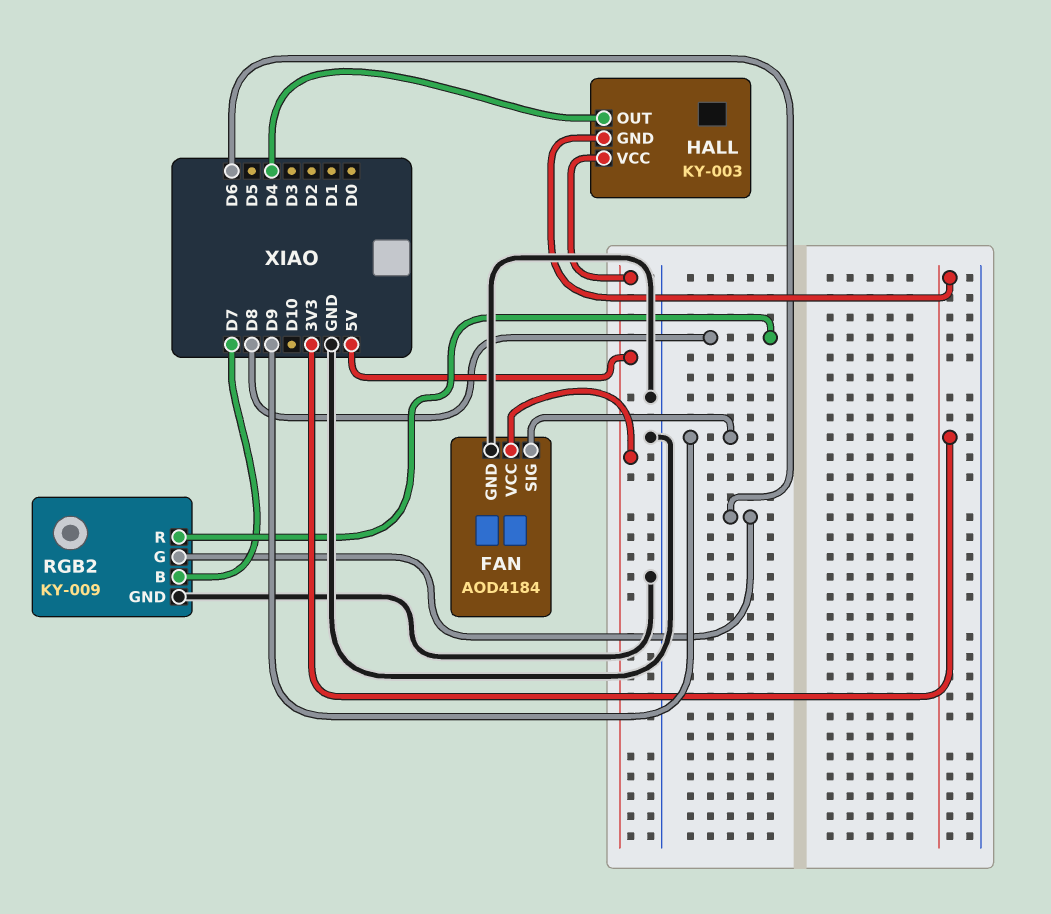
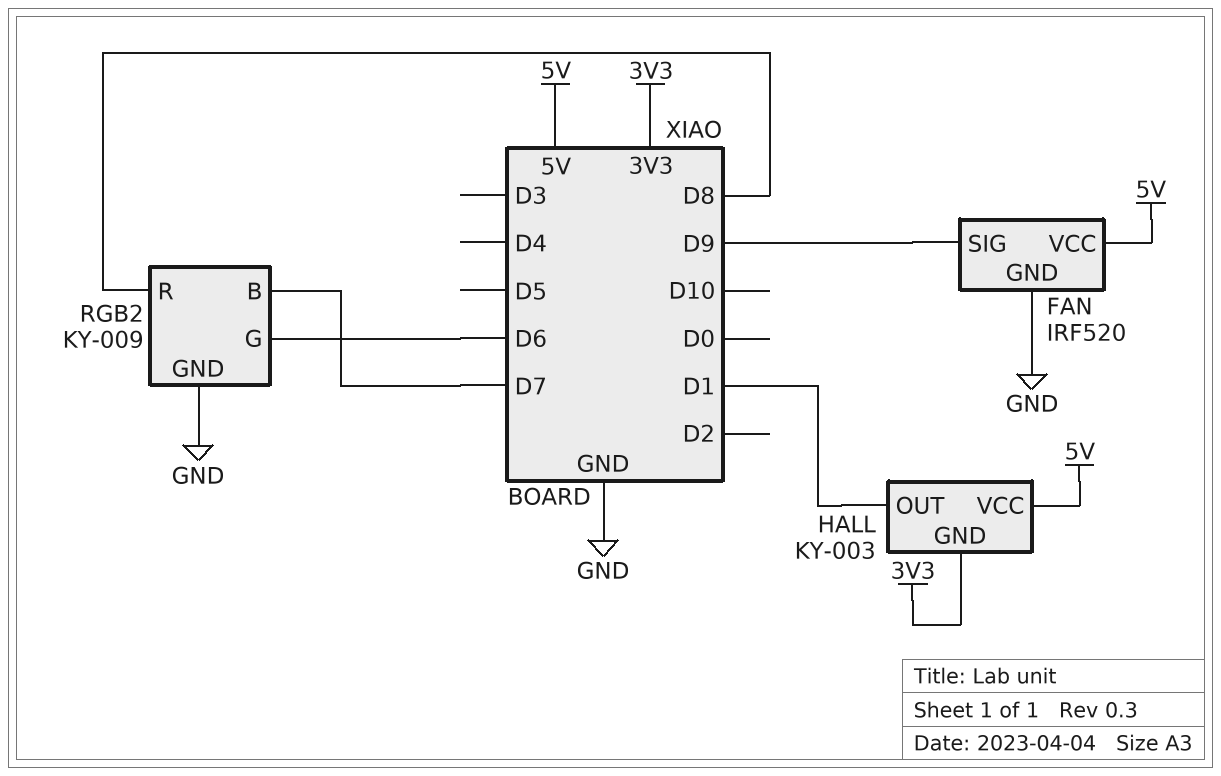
FAN: AOD4184 -> IRF520
HALL pin OUT: D4 -> D1

